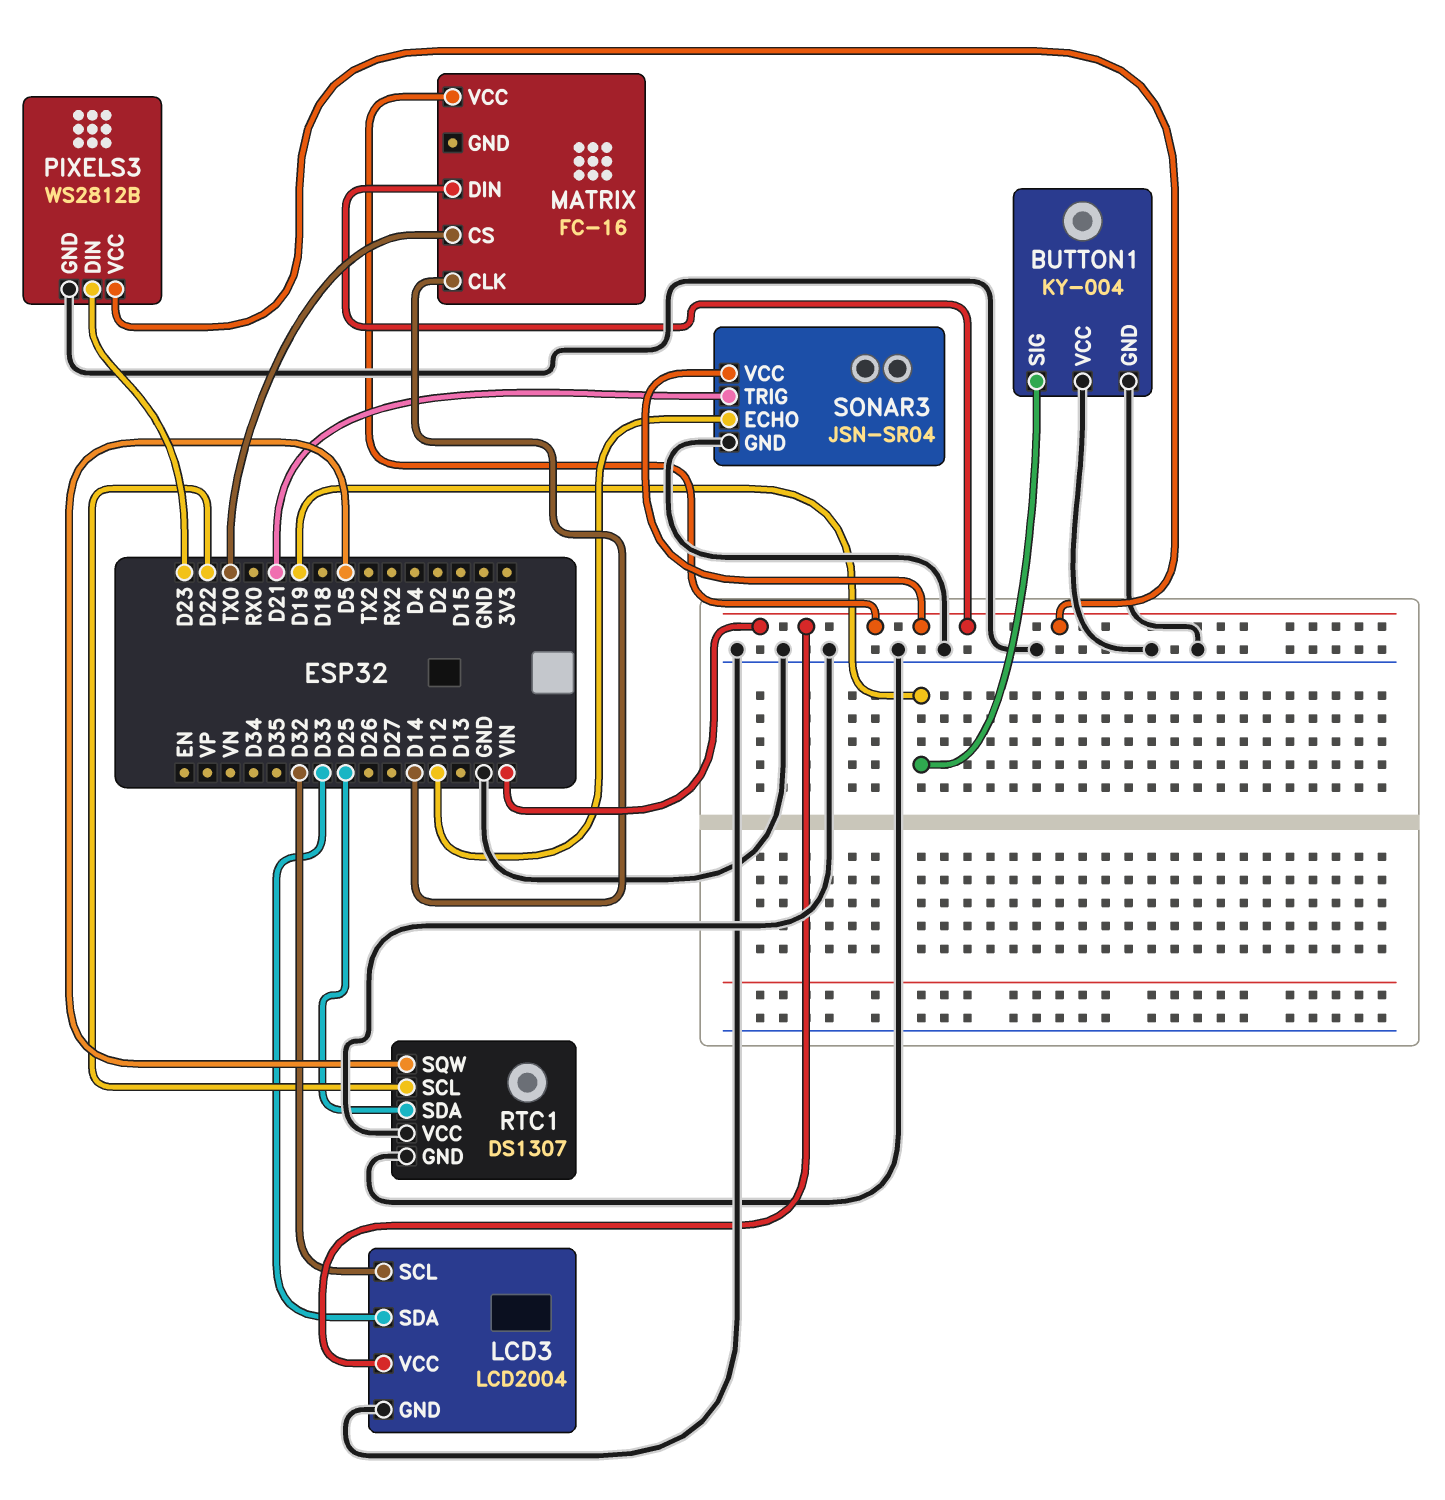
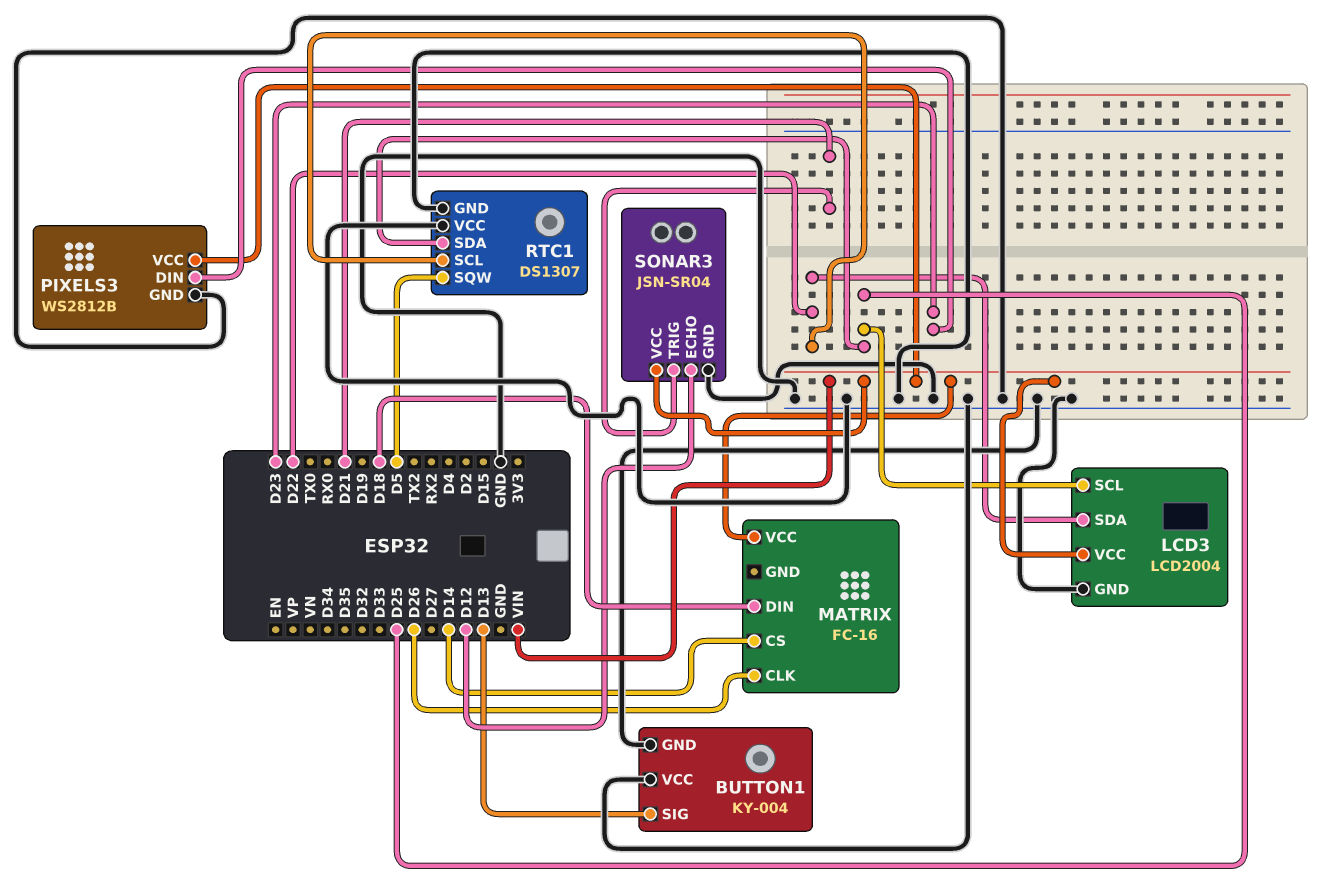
BUTTON1 pin SIG: D19 -> D13
LCD3 pin SCL: D32 -> D25
LCD3 pin SDA: D33 -> D22
MATRIX pin CLK: D14 -> D26
MATRIX pin CS: TX0 -> D14
MATRIX pin DIN: VIN -> D18

